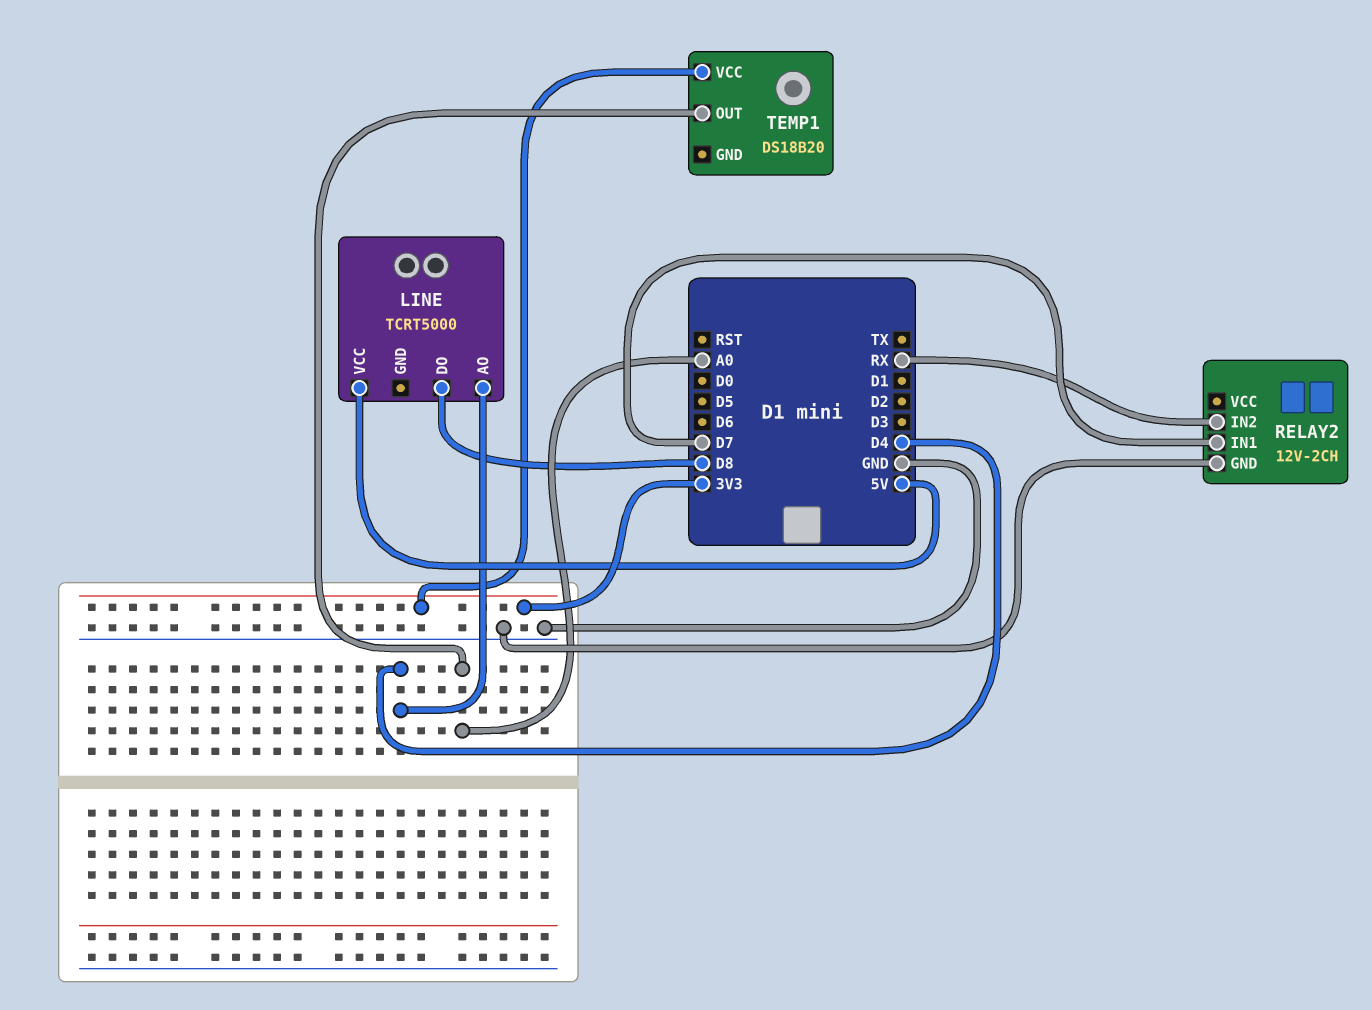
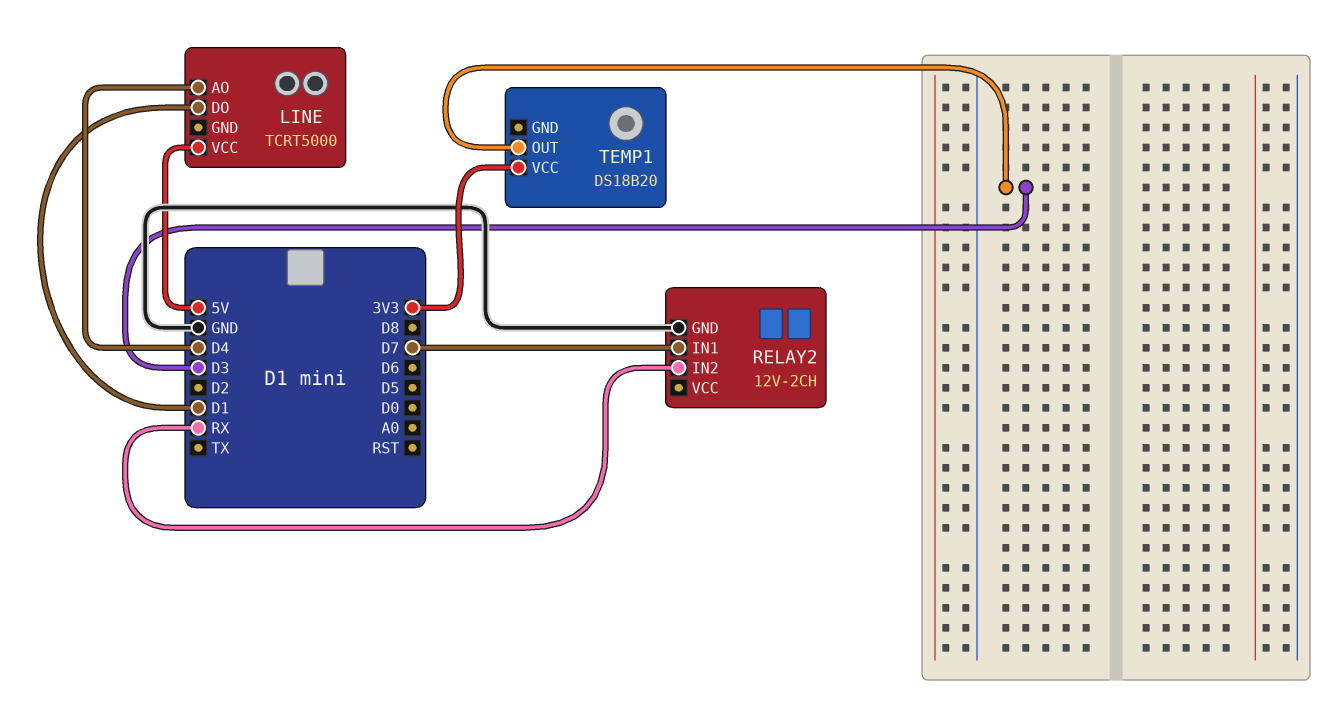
LINE pin DO: D8 -> D1
TEMP1 pin OUT: A0 -> D3

